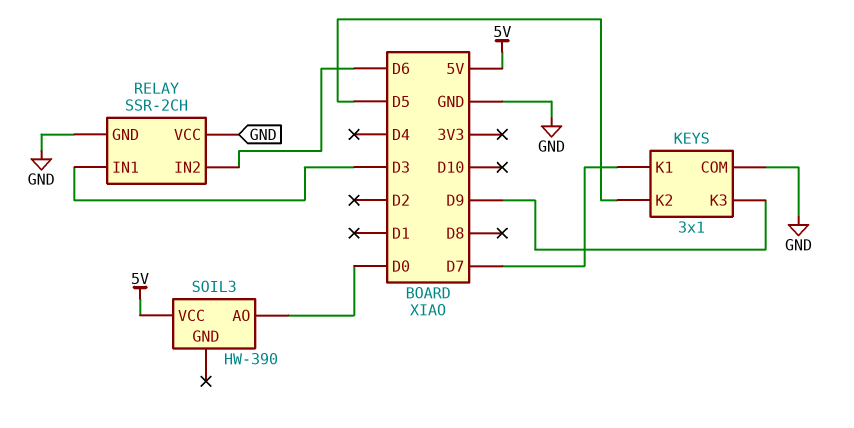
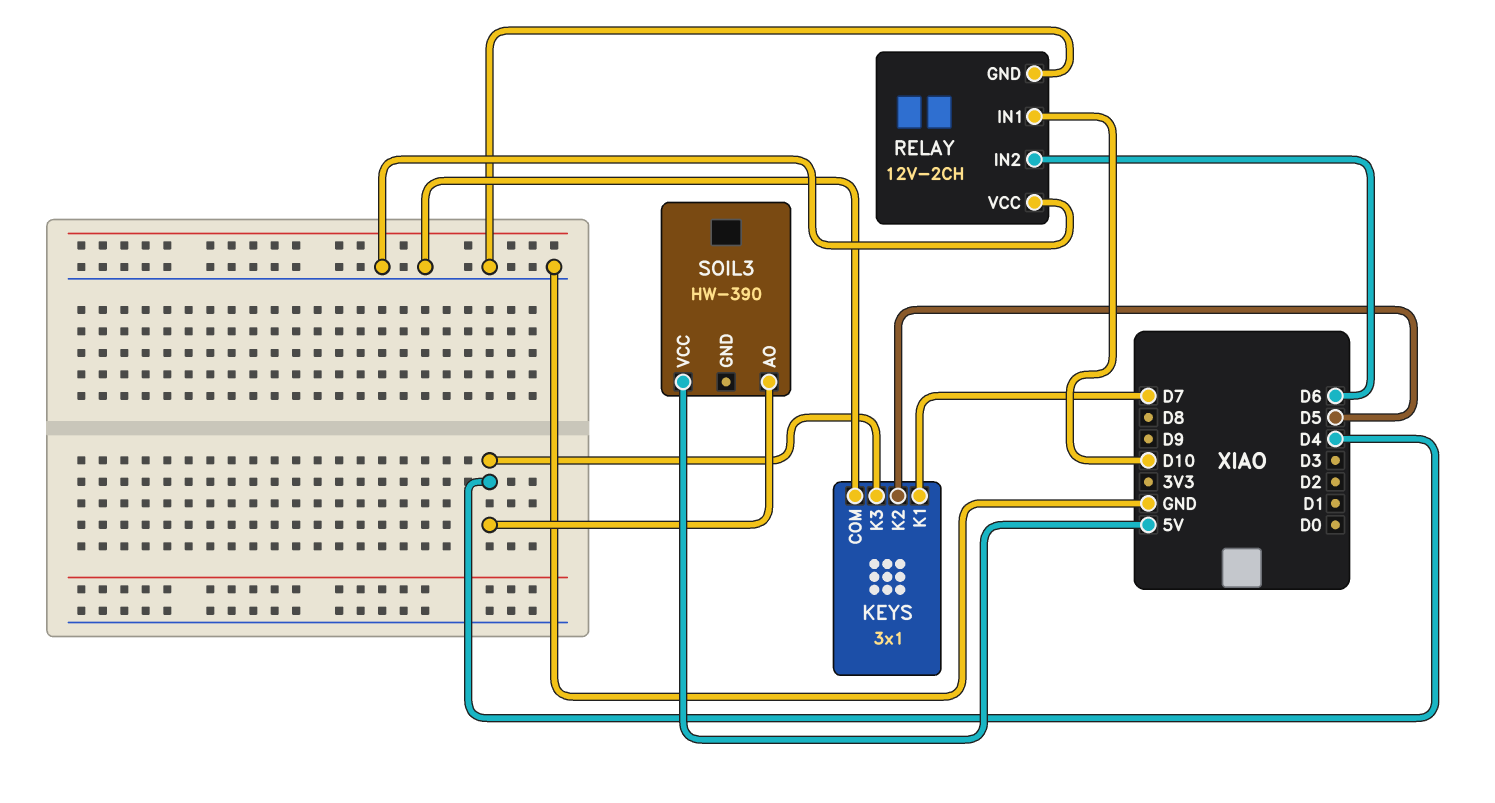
KEYS pin K3: D9 -> D4
RELAY: SSR-2CH -> 12V-2CH
RELAY pin IN1: D3 -> D10
SOIL3 pin AO: D0 -> D4

